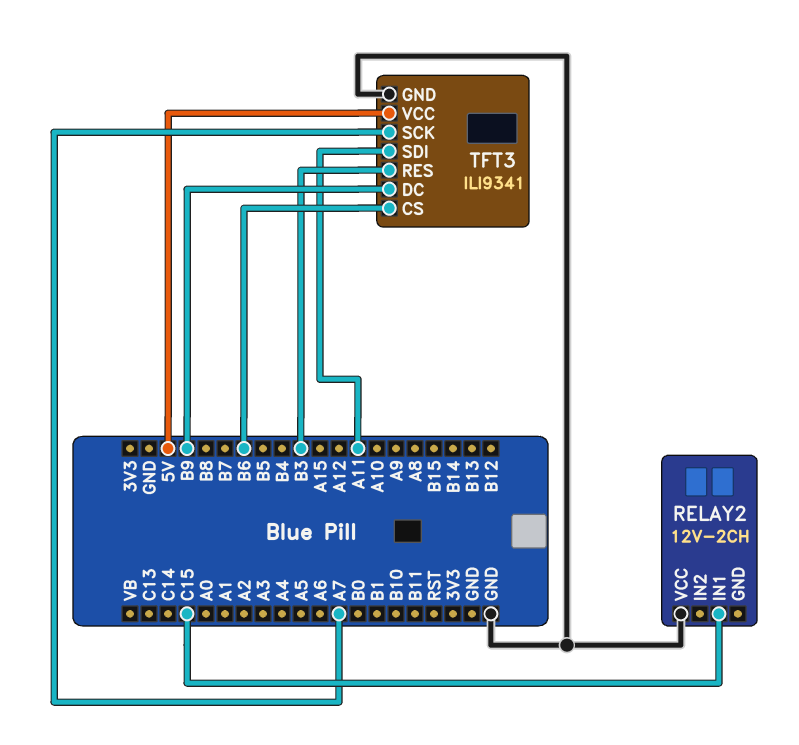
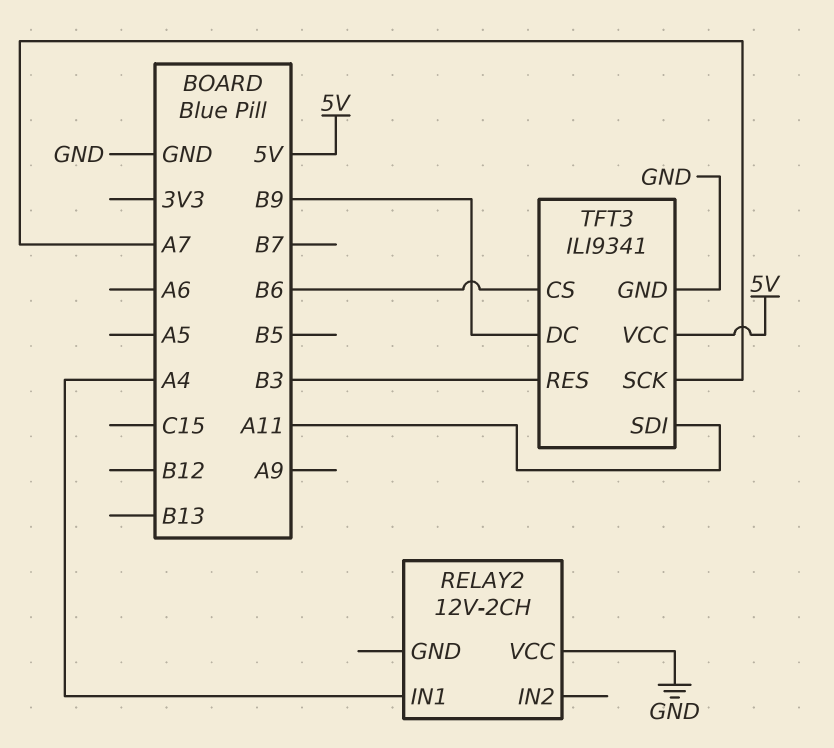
RELAY2 pin IN1: C15 -> A4

